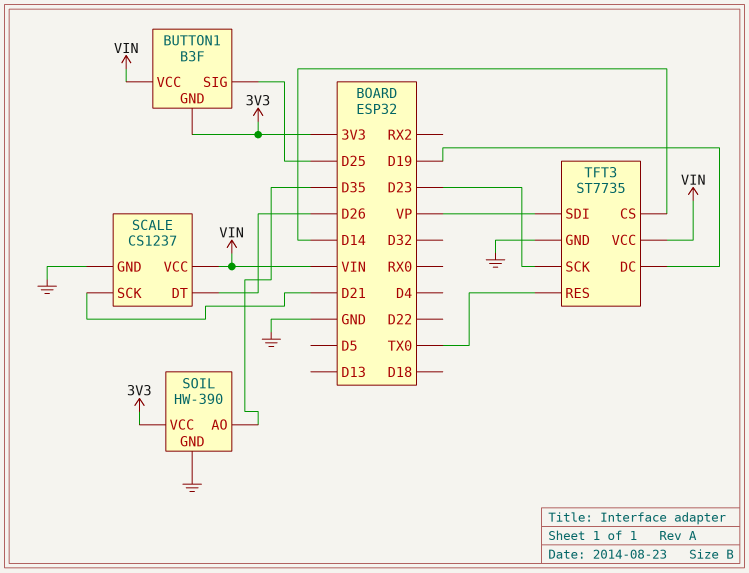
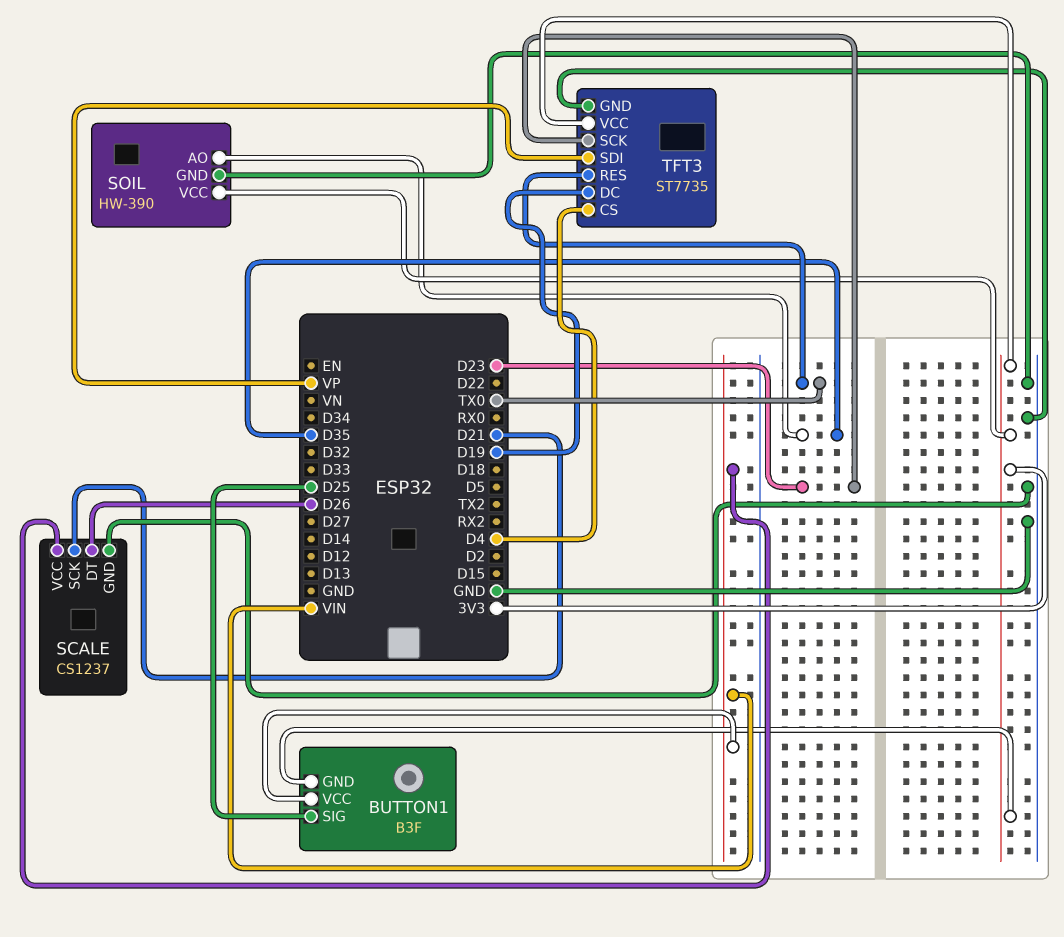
TFT3 pin CS: D14 -> D4
TFT3 pin VCC: VIN -> 3V3

